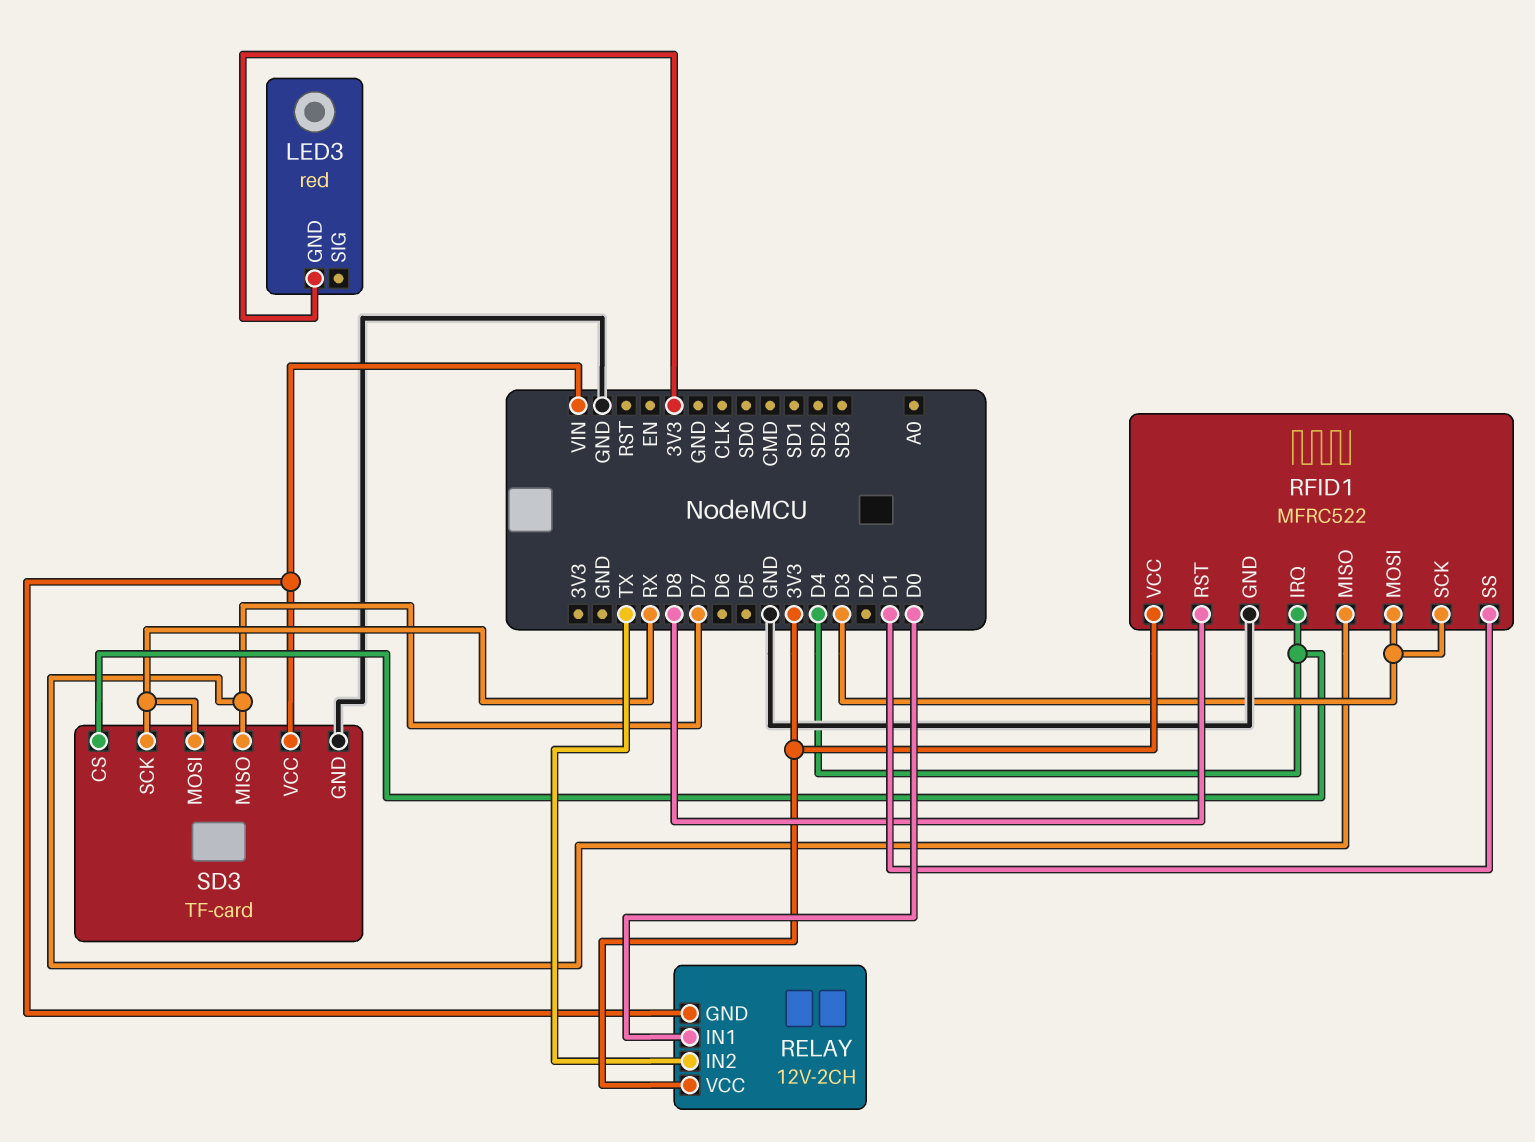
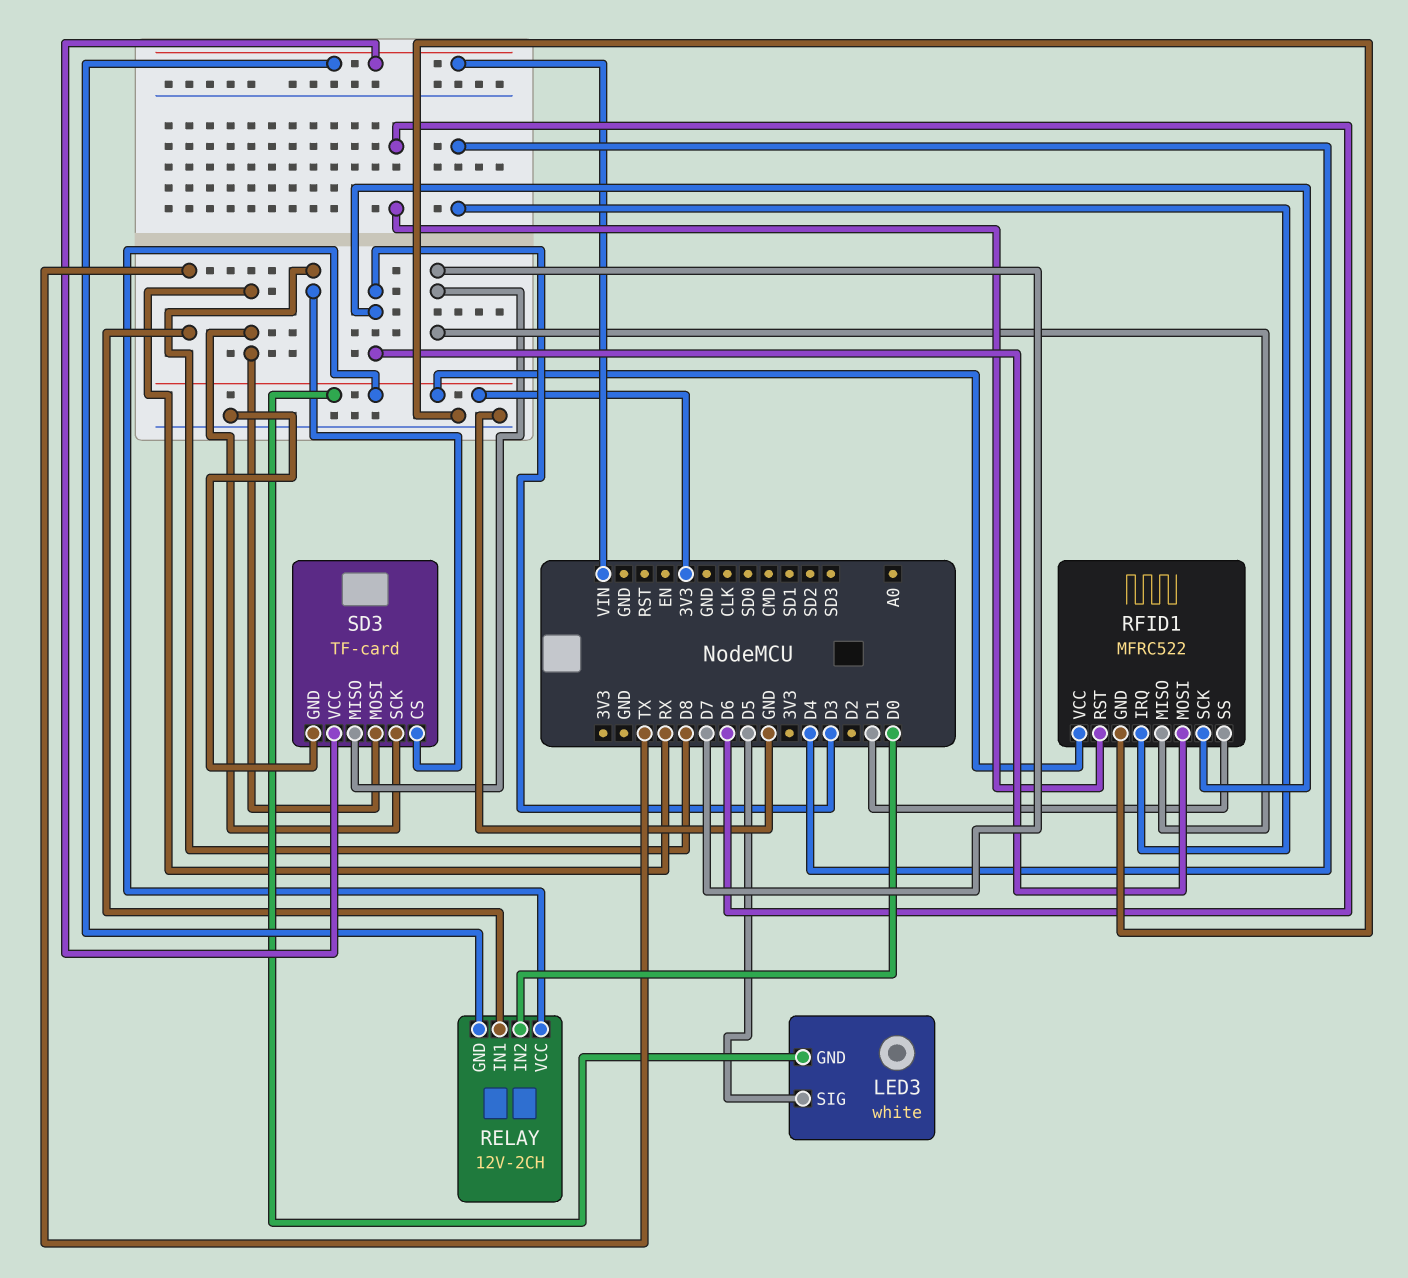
LED3: red -> white
LED3 pin SIG: none -> D5
RELAY pin IN1: D0 -> TX
RELAY pin IN2: TX -> D0
RFID1 pin RST: D8 -> D6
SD3 pin CS: D4 -> D8

